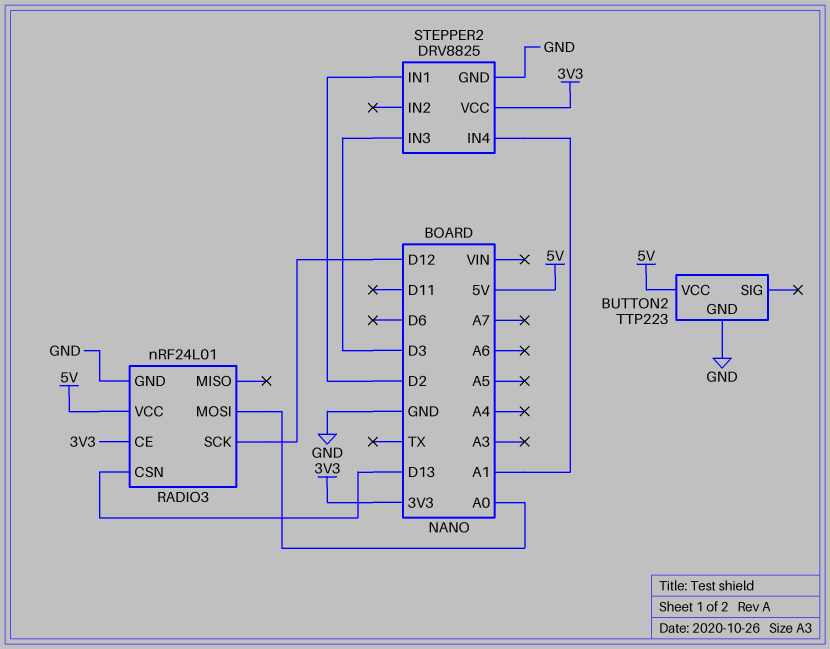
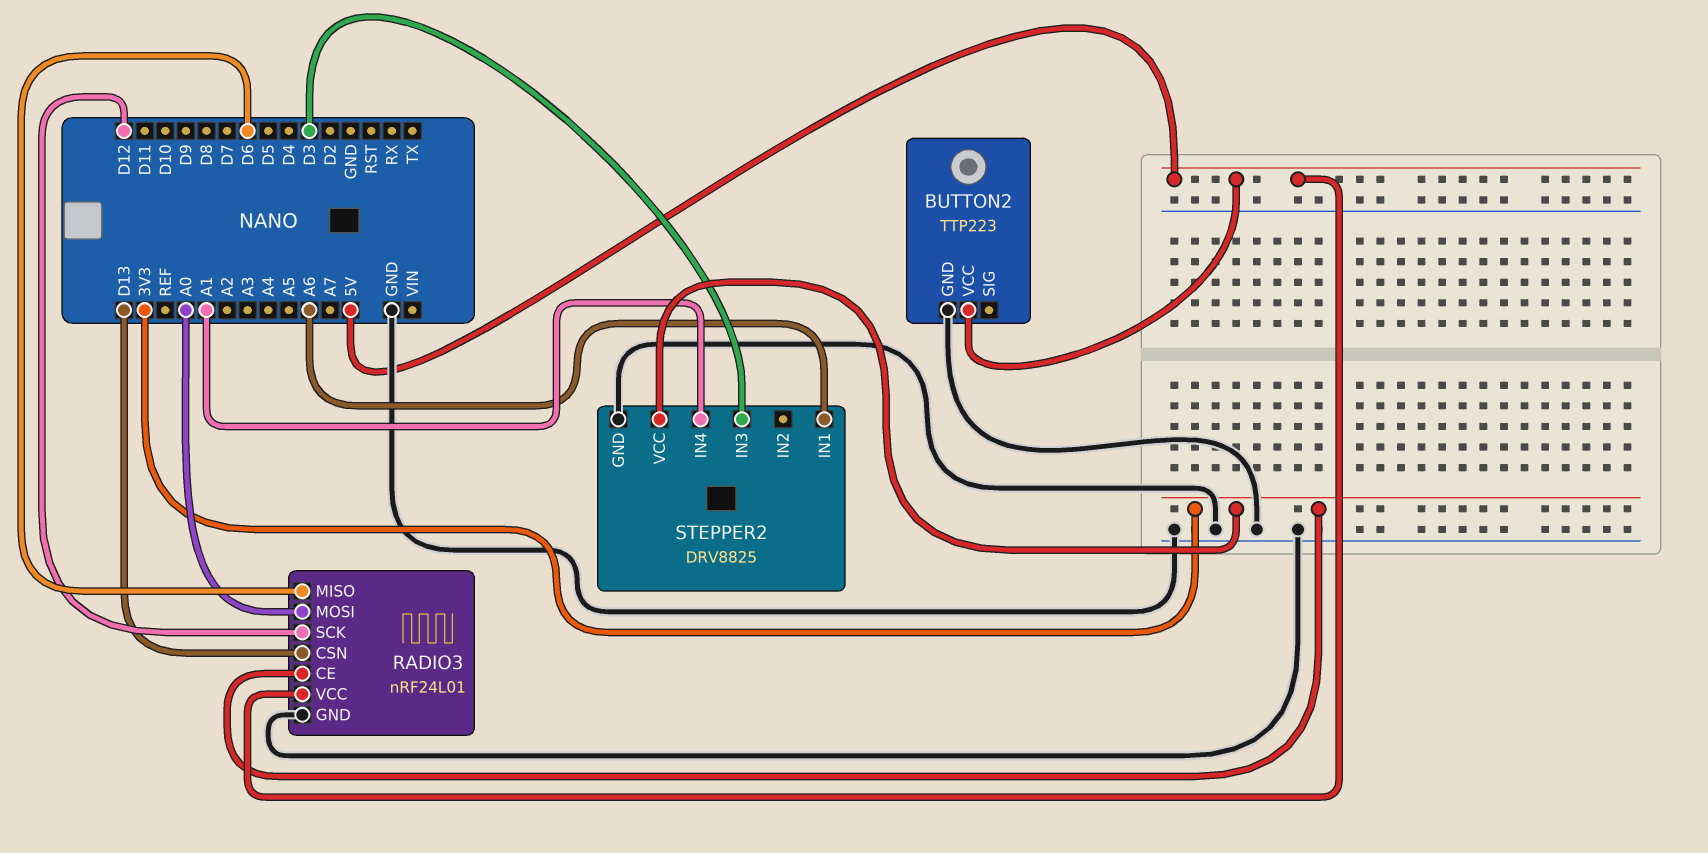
RADIO3 pin MISO: none -> D6
STEPPER2 pin IN1: D2 -> A6

